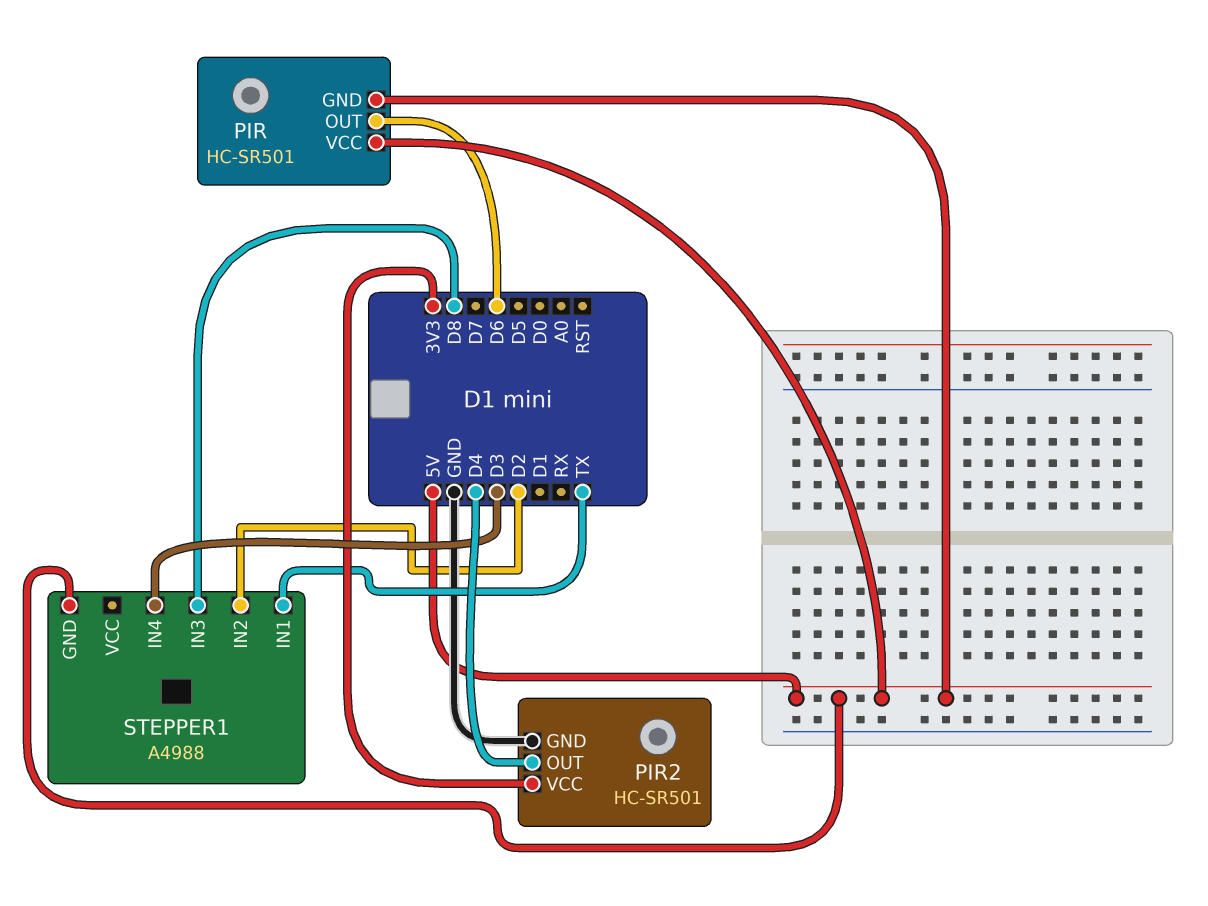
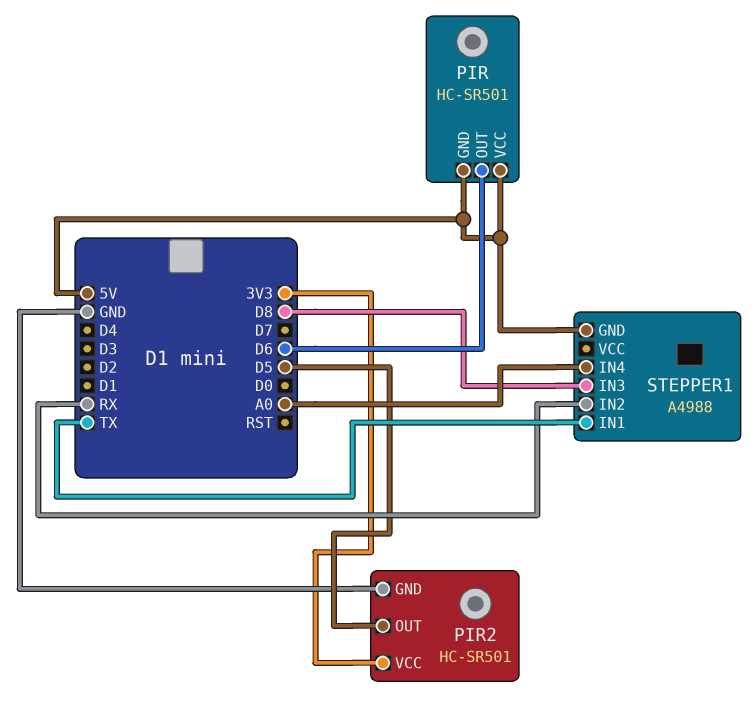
PIR2 pin OUT: D4 -> D5
STEPPER1 pin IN2: D2 -> RX
STEPPER1 pin IN4: D3 -> A0

